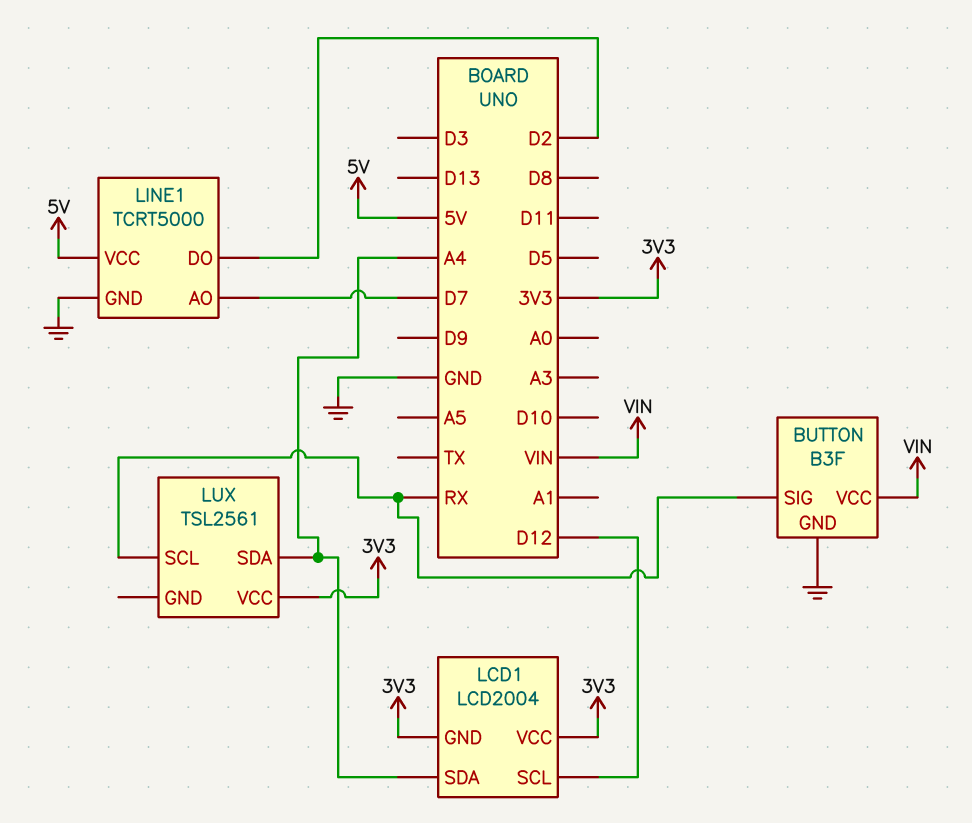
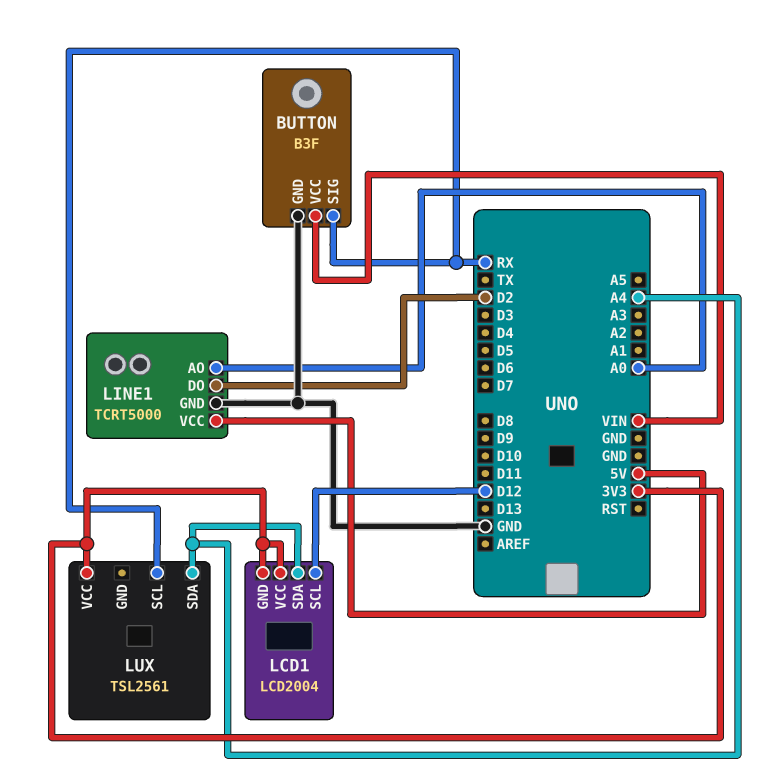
LINE1 pin AO: D7 -> A0

